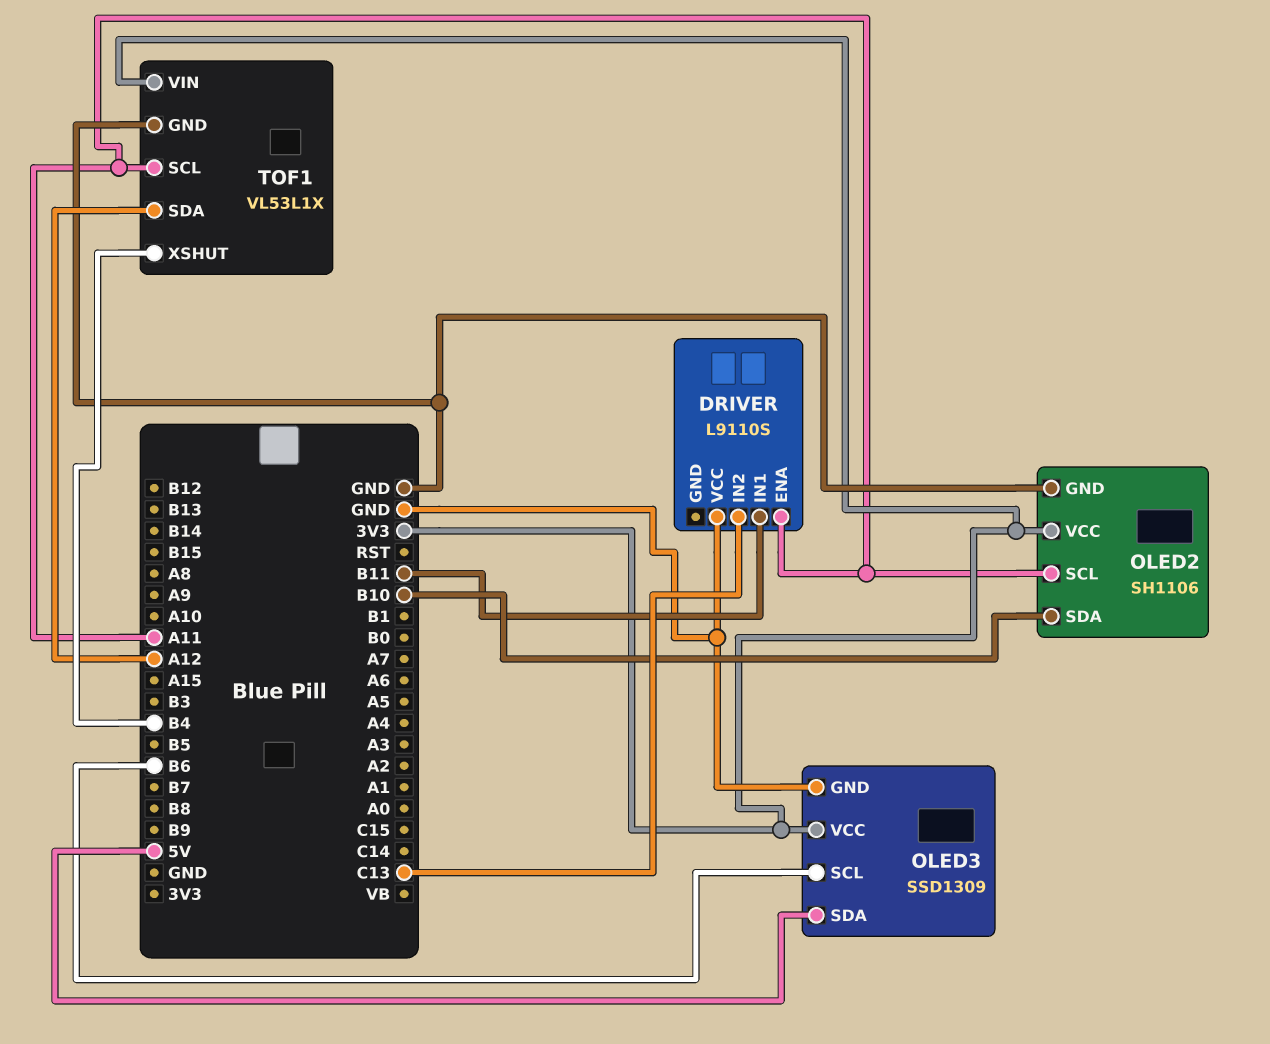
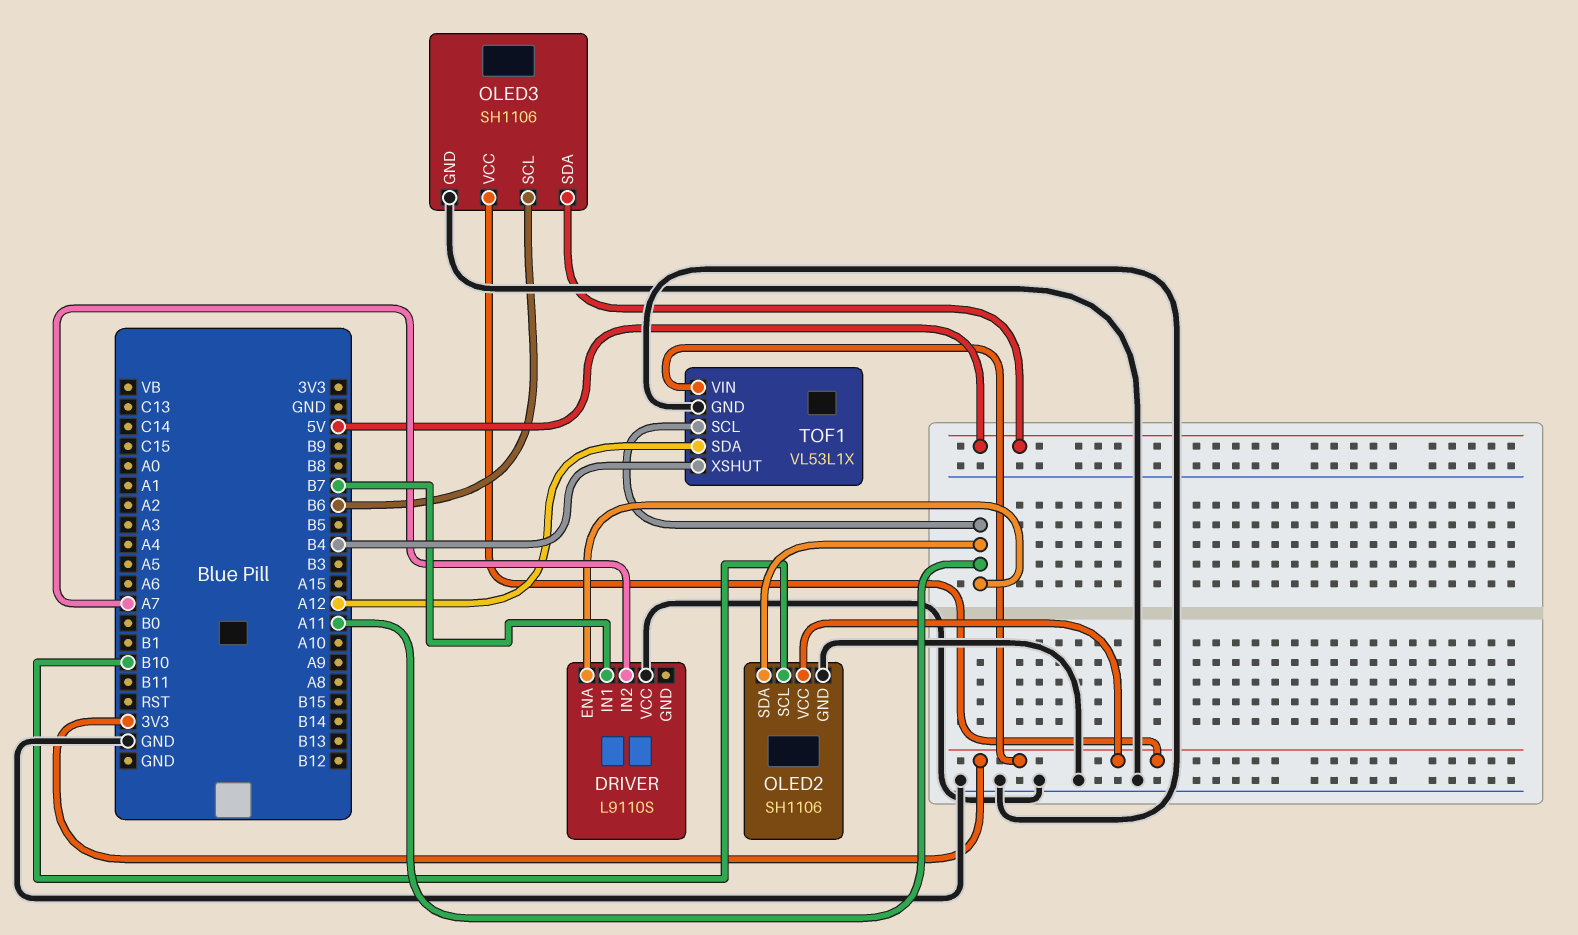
DRIVER pin IN1: B11 -> B7
DRIVER pin IN2: C13 -> A7
OLED2 pin SCL: A11 -> B10
OLED2 pin SDA: B10 -> A11
OLED3: SSD1309 -> SH1106

